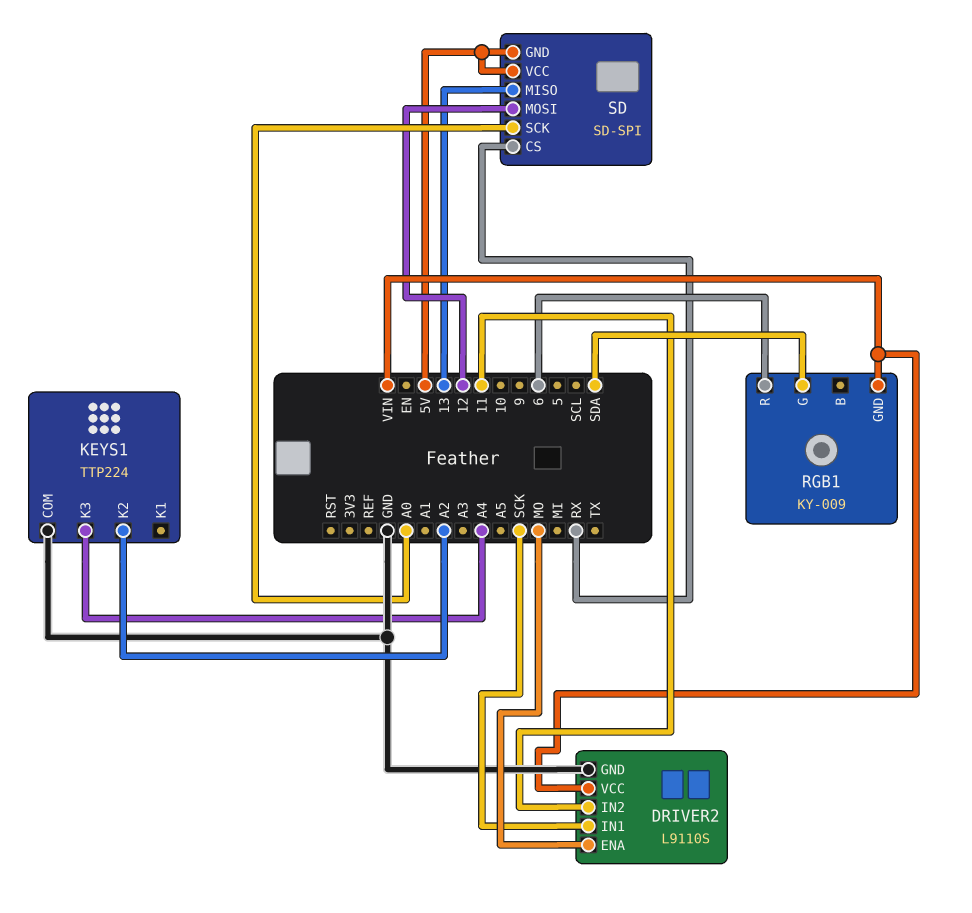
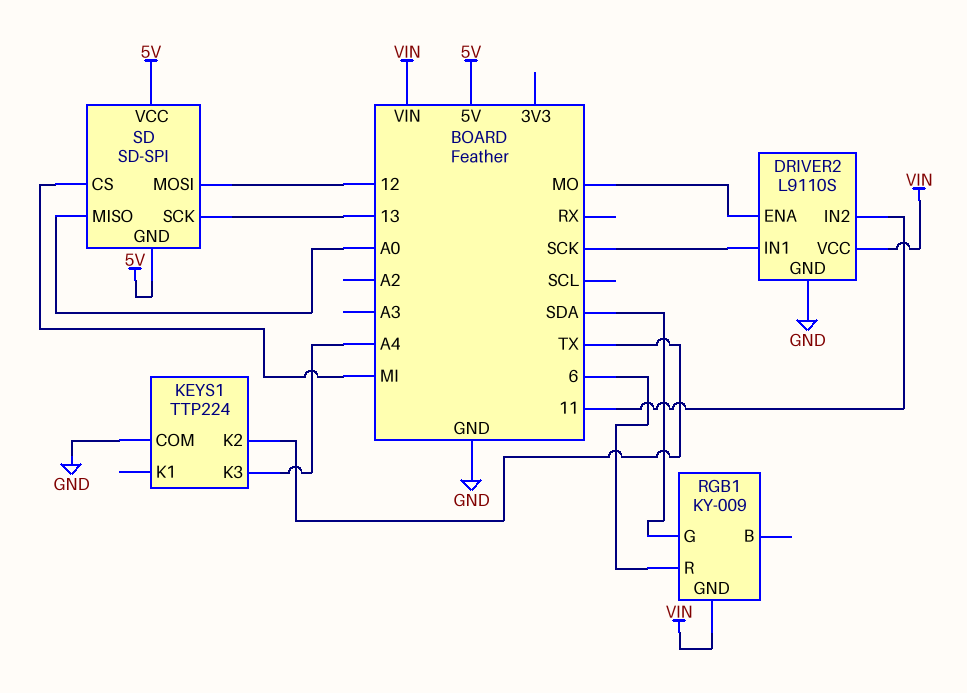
KEYS1 pin K2: A2 -> TX
SD pin CS: RX -> MI
SD pin MISO: 13 -> A0
SD pin SCK: A0 -> 13

